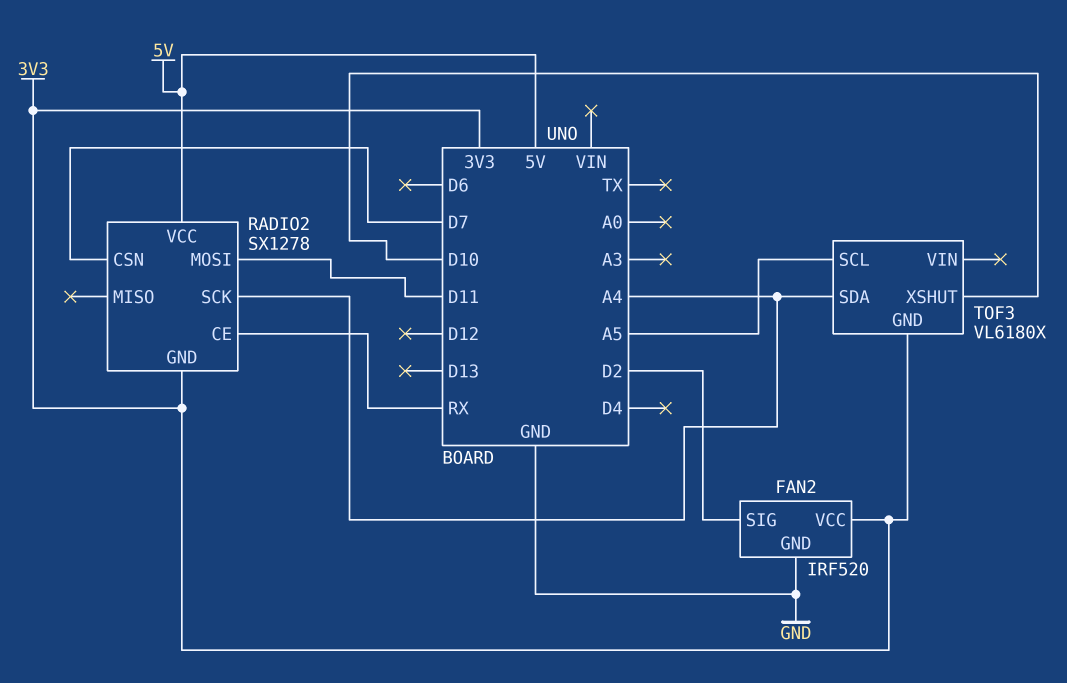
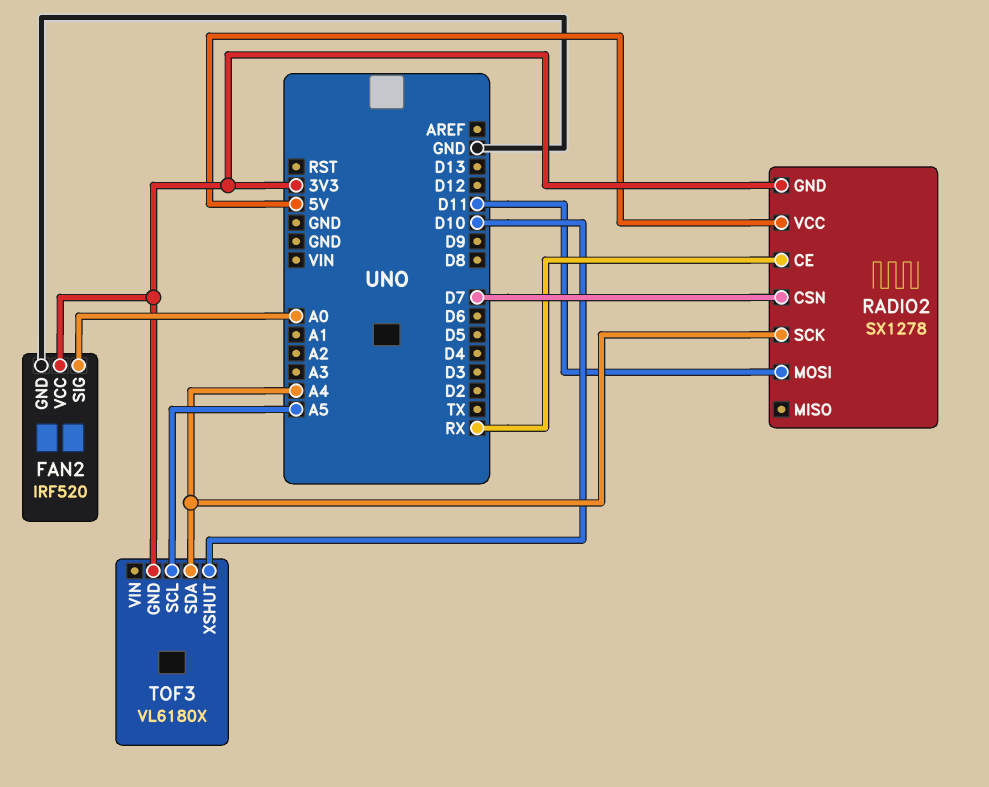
FAN2 pin SIG: D2 -> A0

